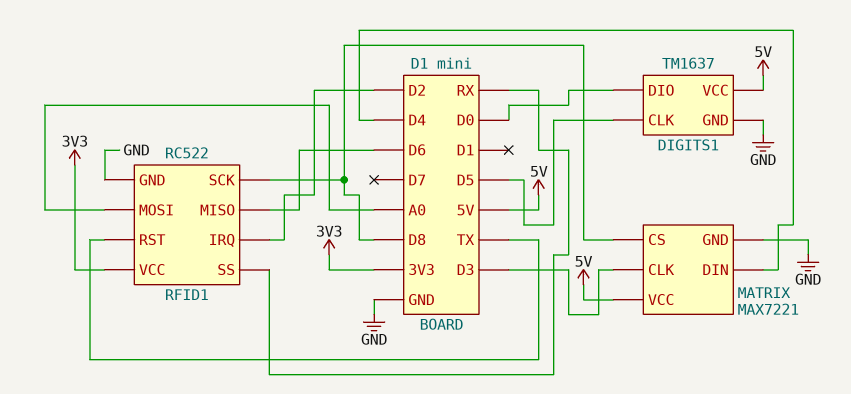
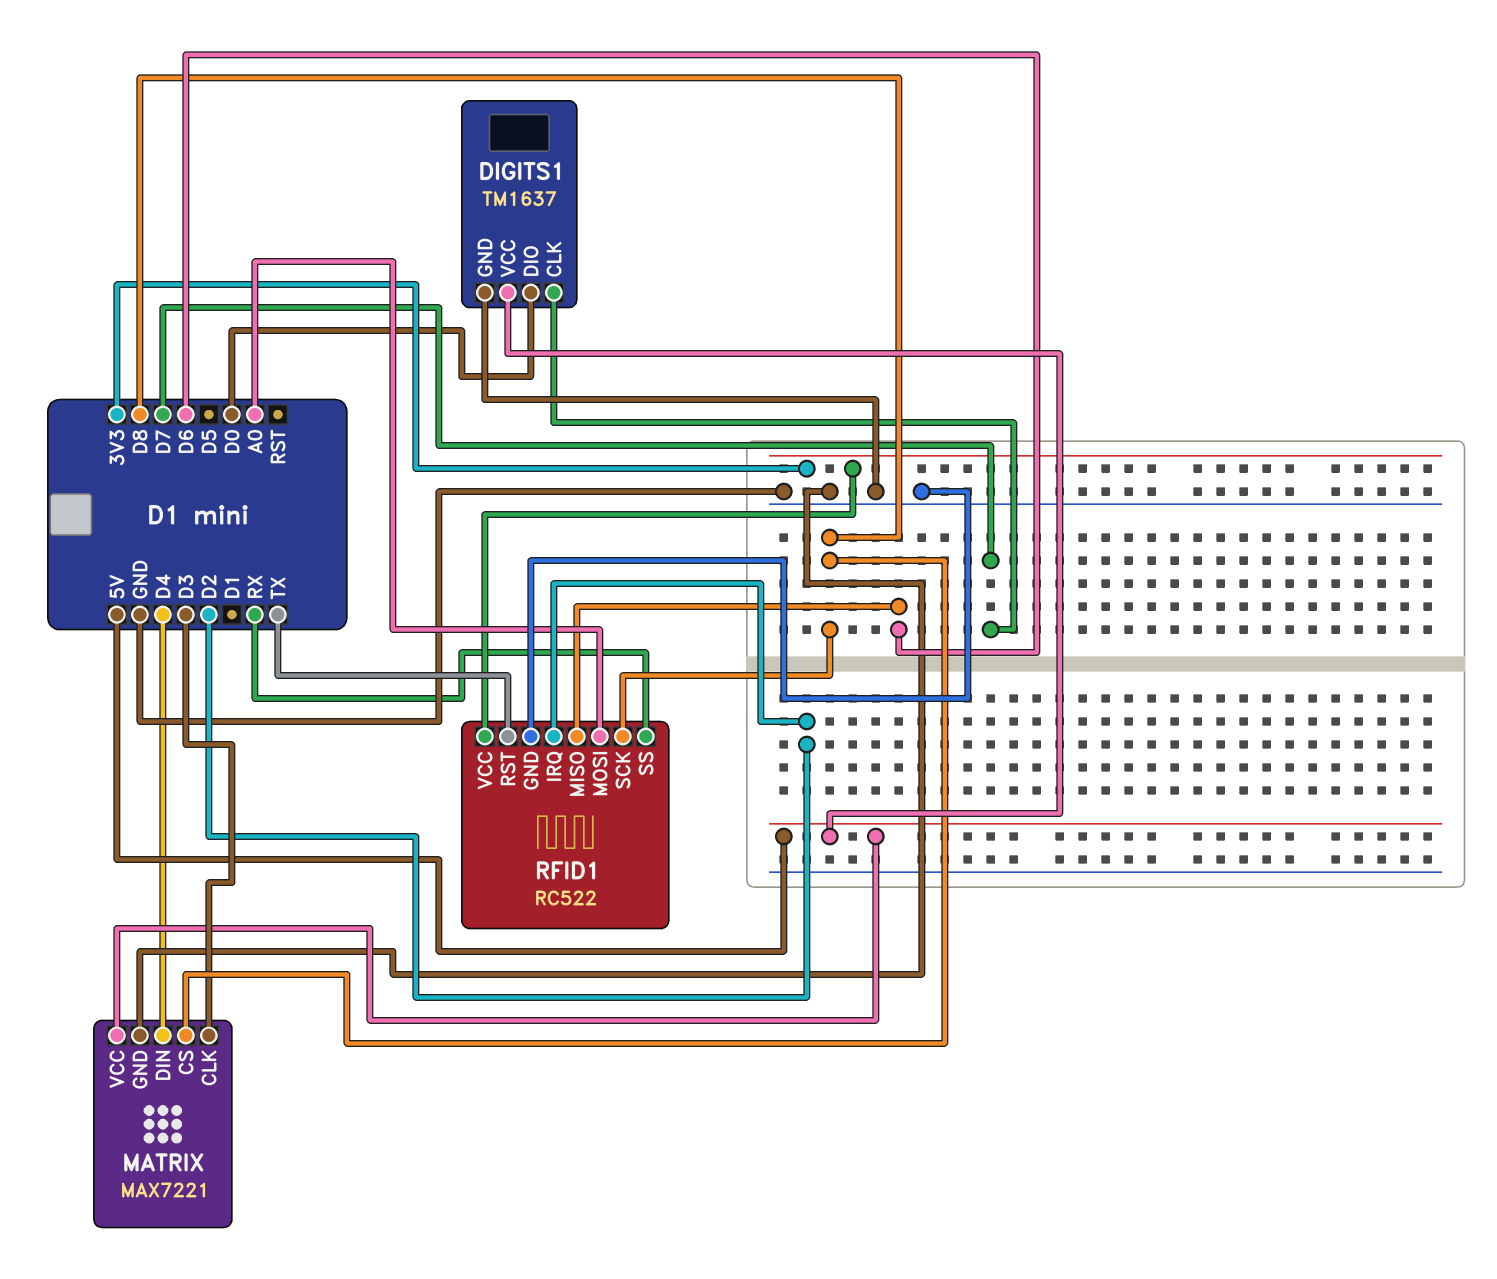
DIGITS1 pin CLK: D5 -> D7

